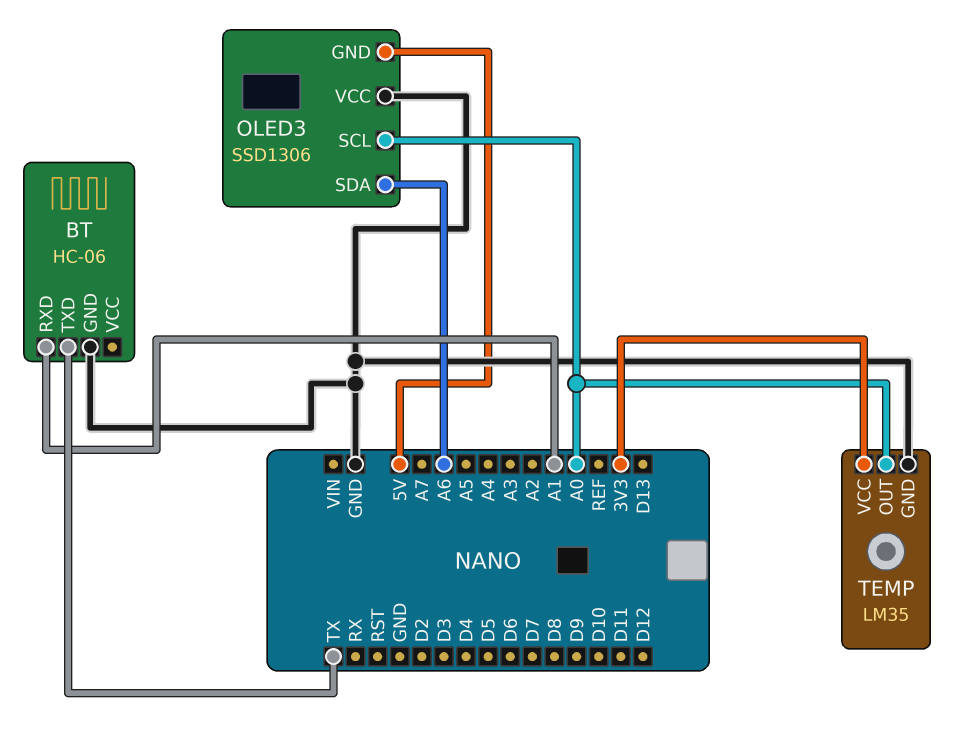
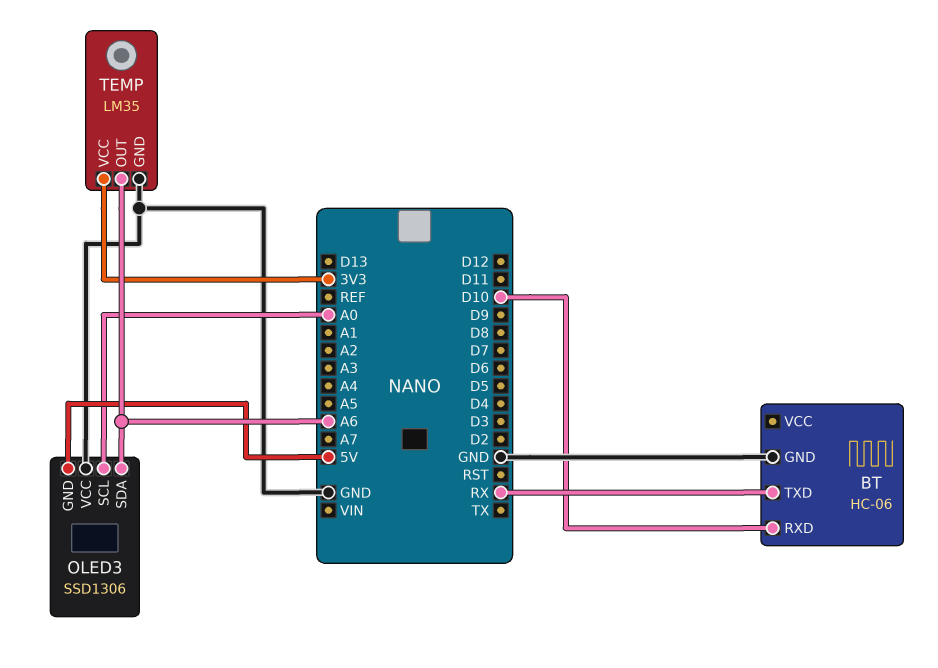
BT pin RXD: A1 -> D10
BT pin TXD: TX -> RX
TEMP pin OUT: A0 -> A6

